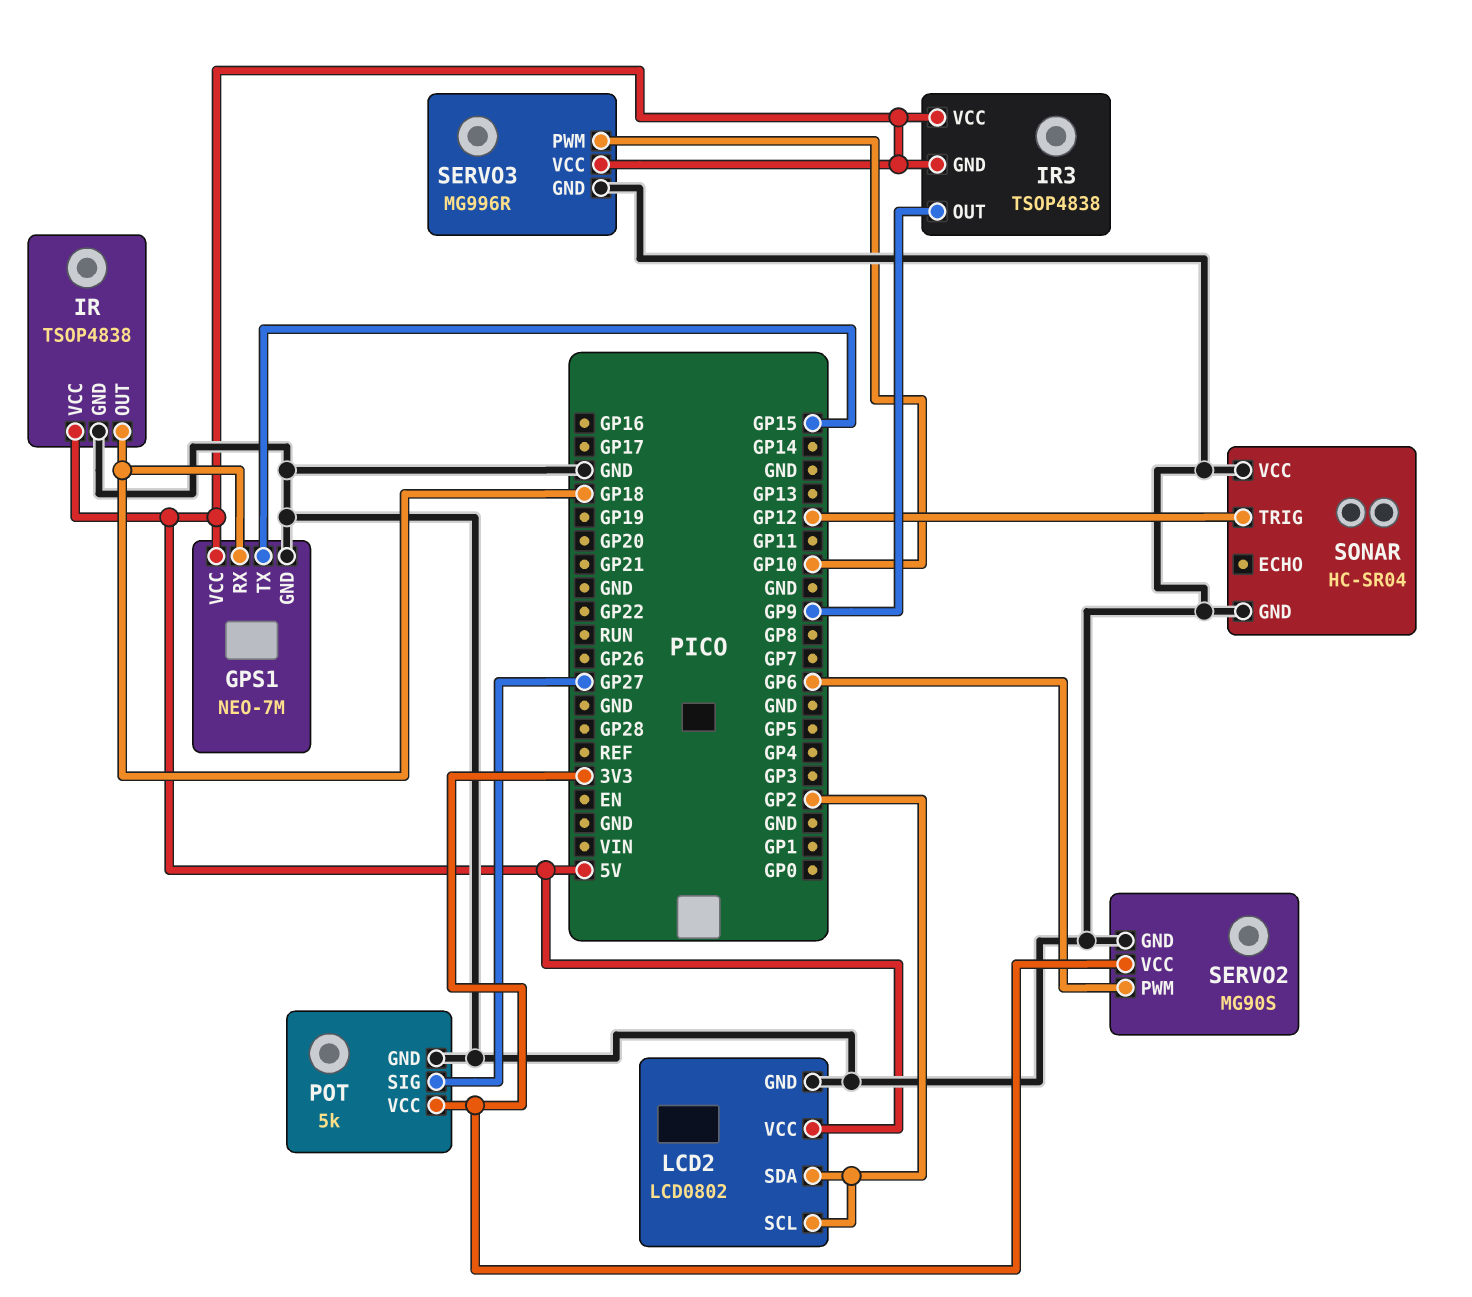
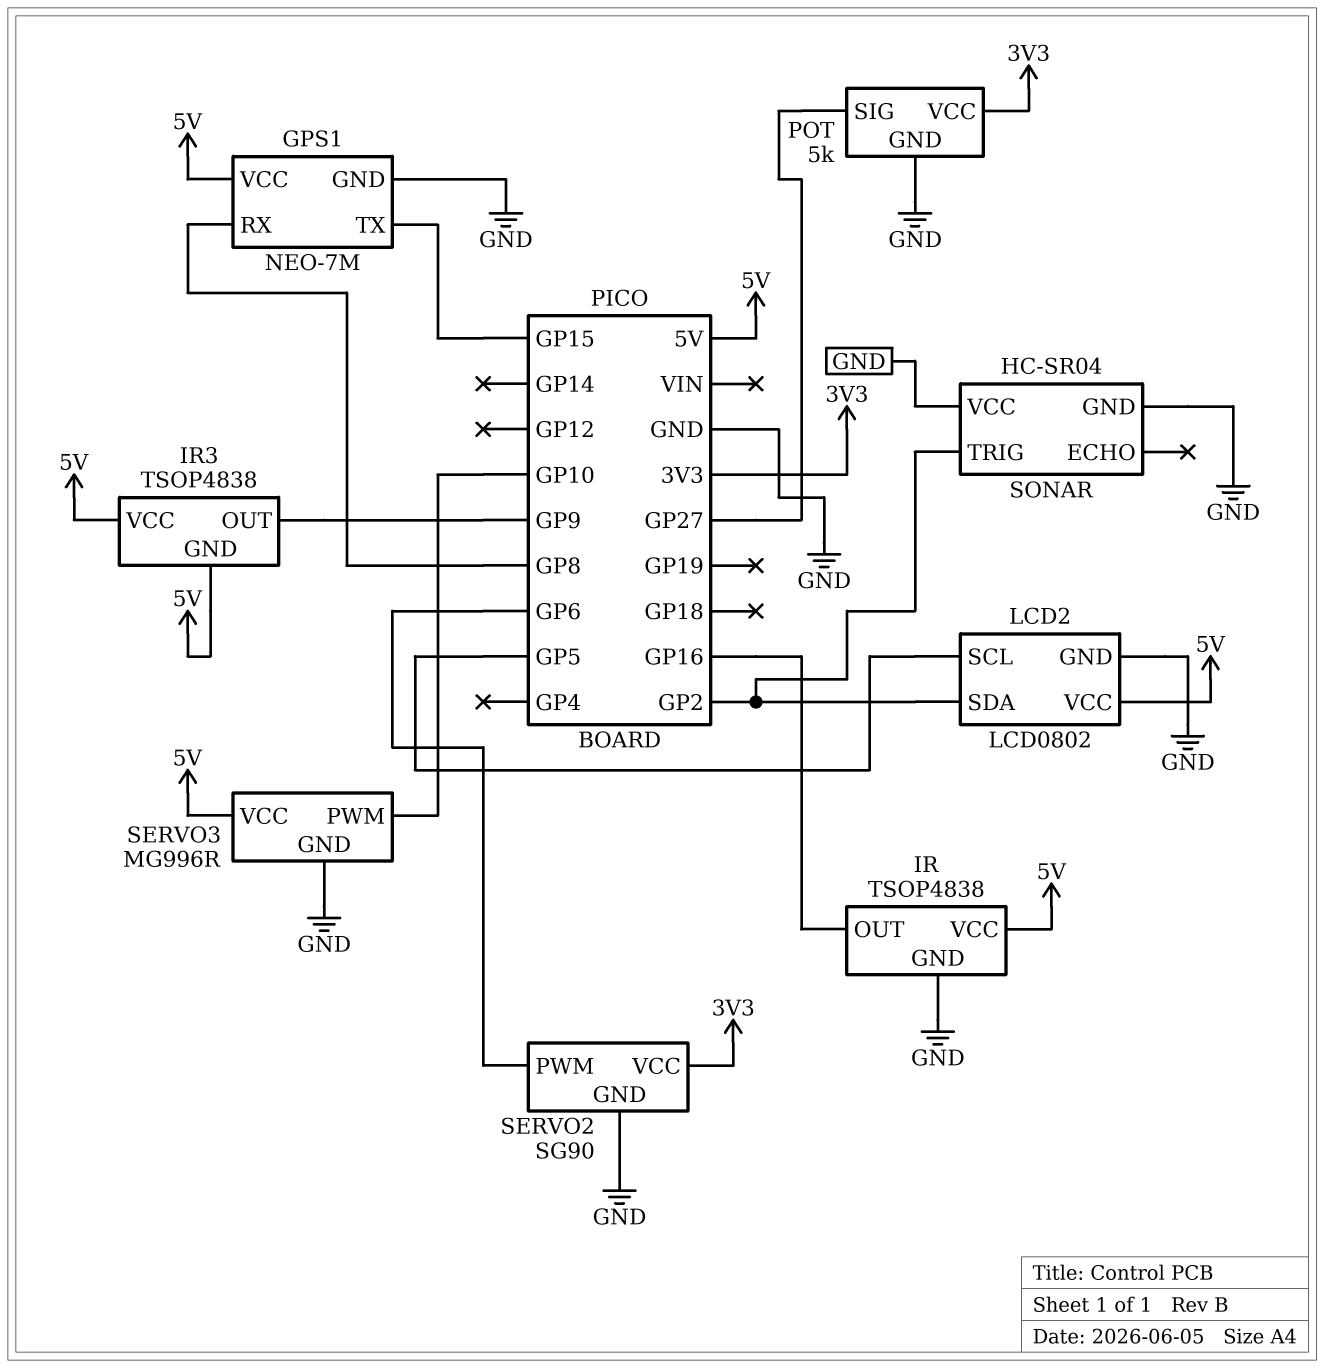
GPS1 pin RX: GP18 -> GP8
IR pin OUT: GP18 -> GP16
LCD2 pin SCL: GP2 -> GP5
SERVO2: MG90S -> SG90
SONAR pin TRIG: GP12 -> GP2

